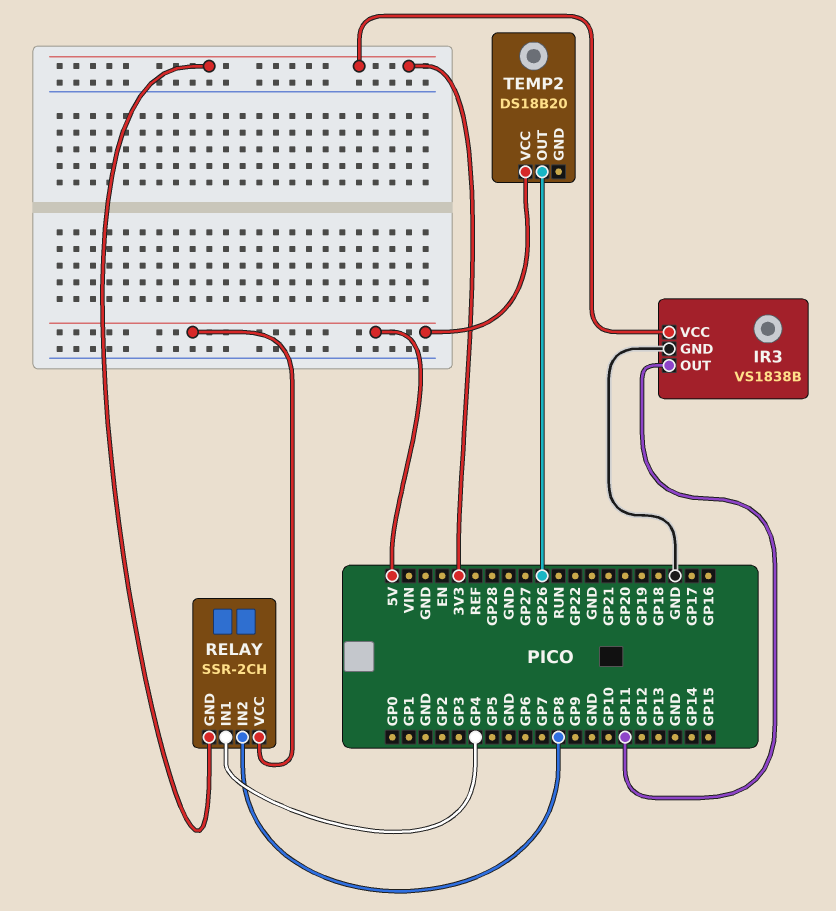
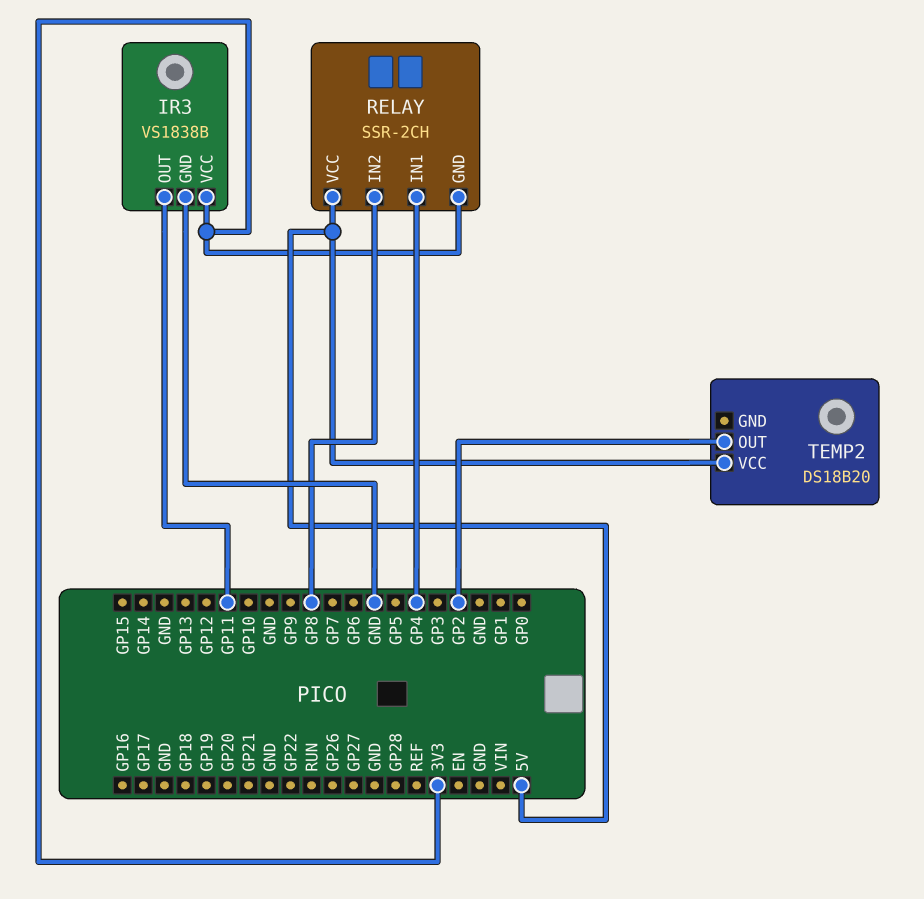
TEMP2 pin OUT: GP26 -> GP2

